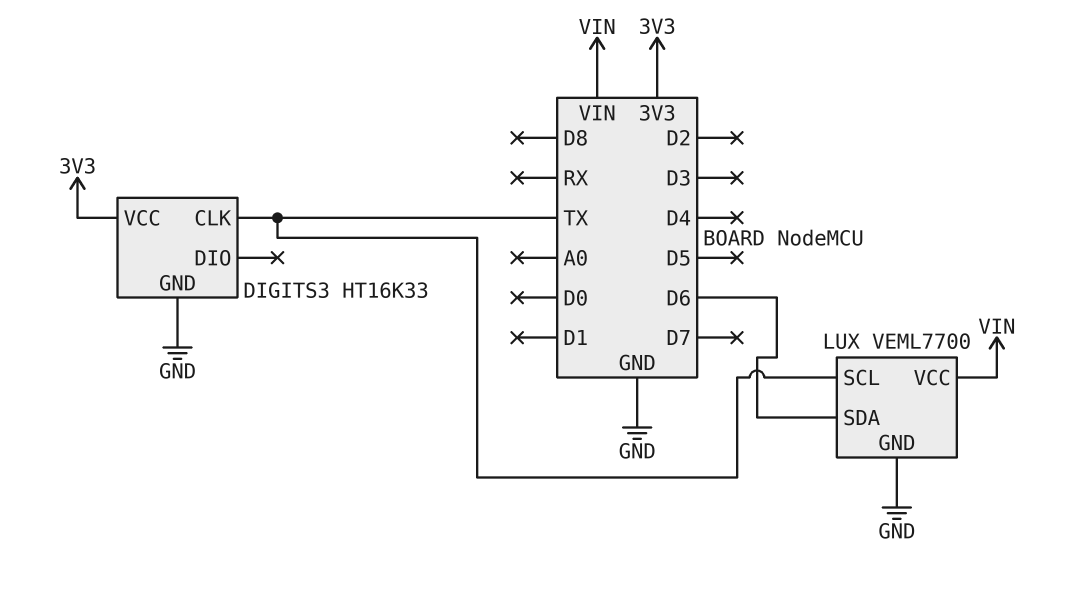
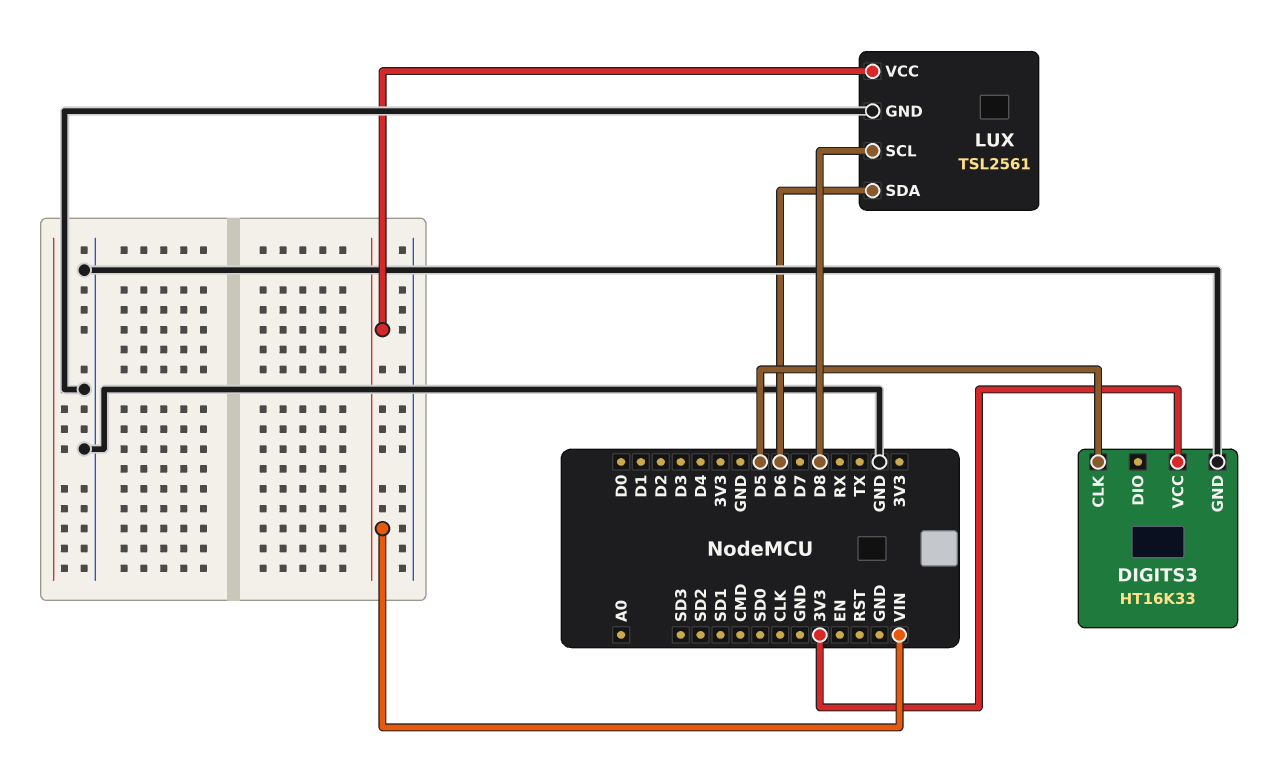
DIGITS3 pin CLK: TX -> D5
LUX: VEML7700 -> TSL2561
LUX pin SCL: TX -> D8

